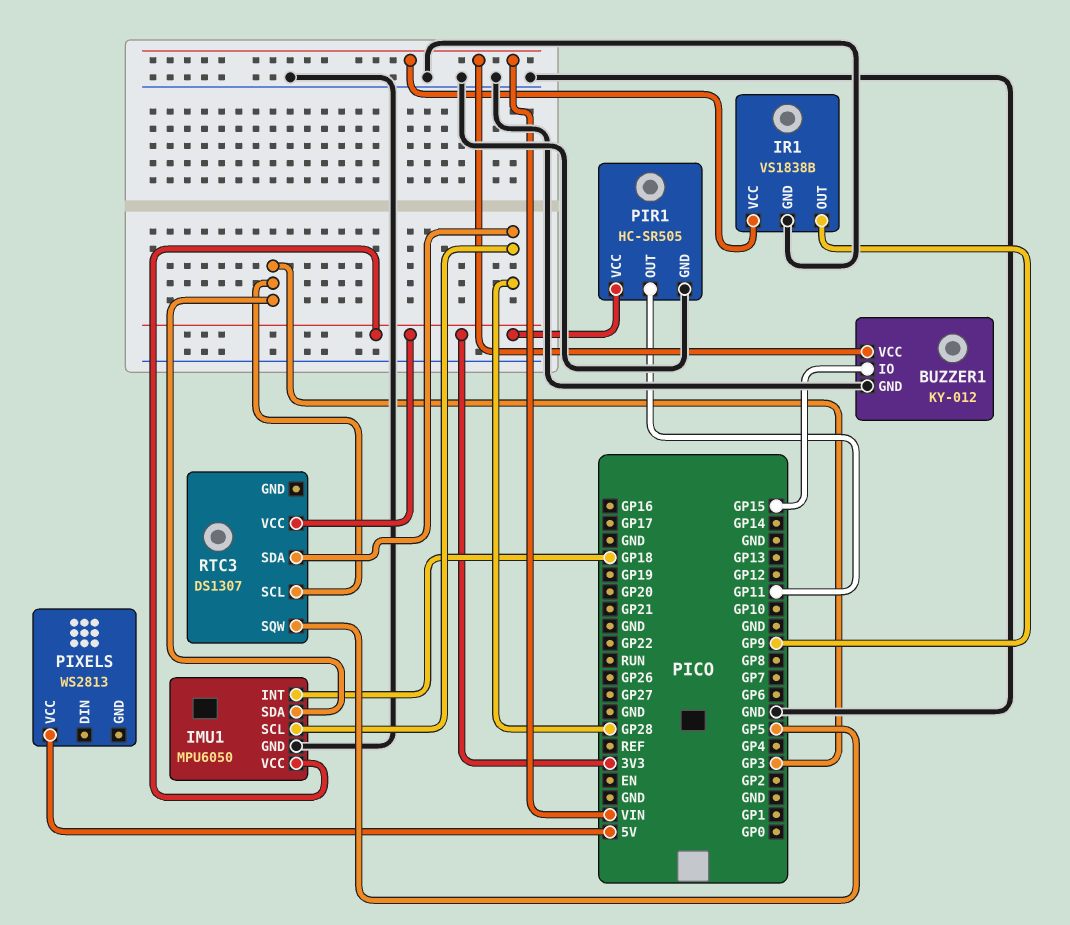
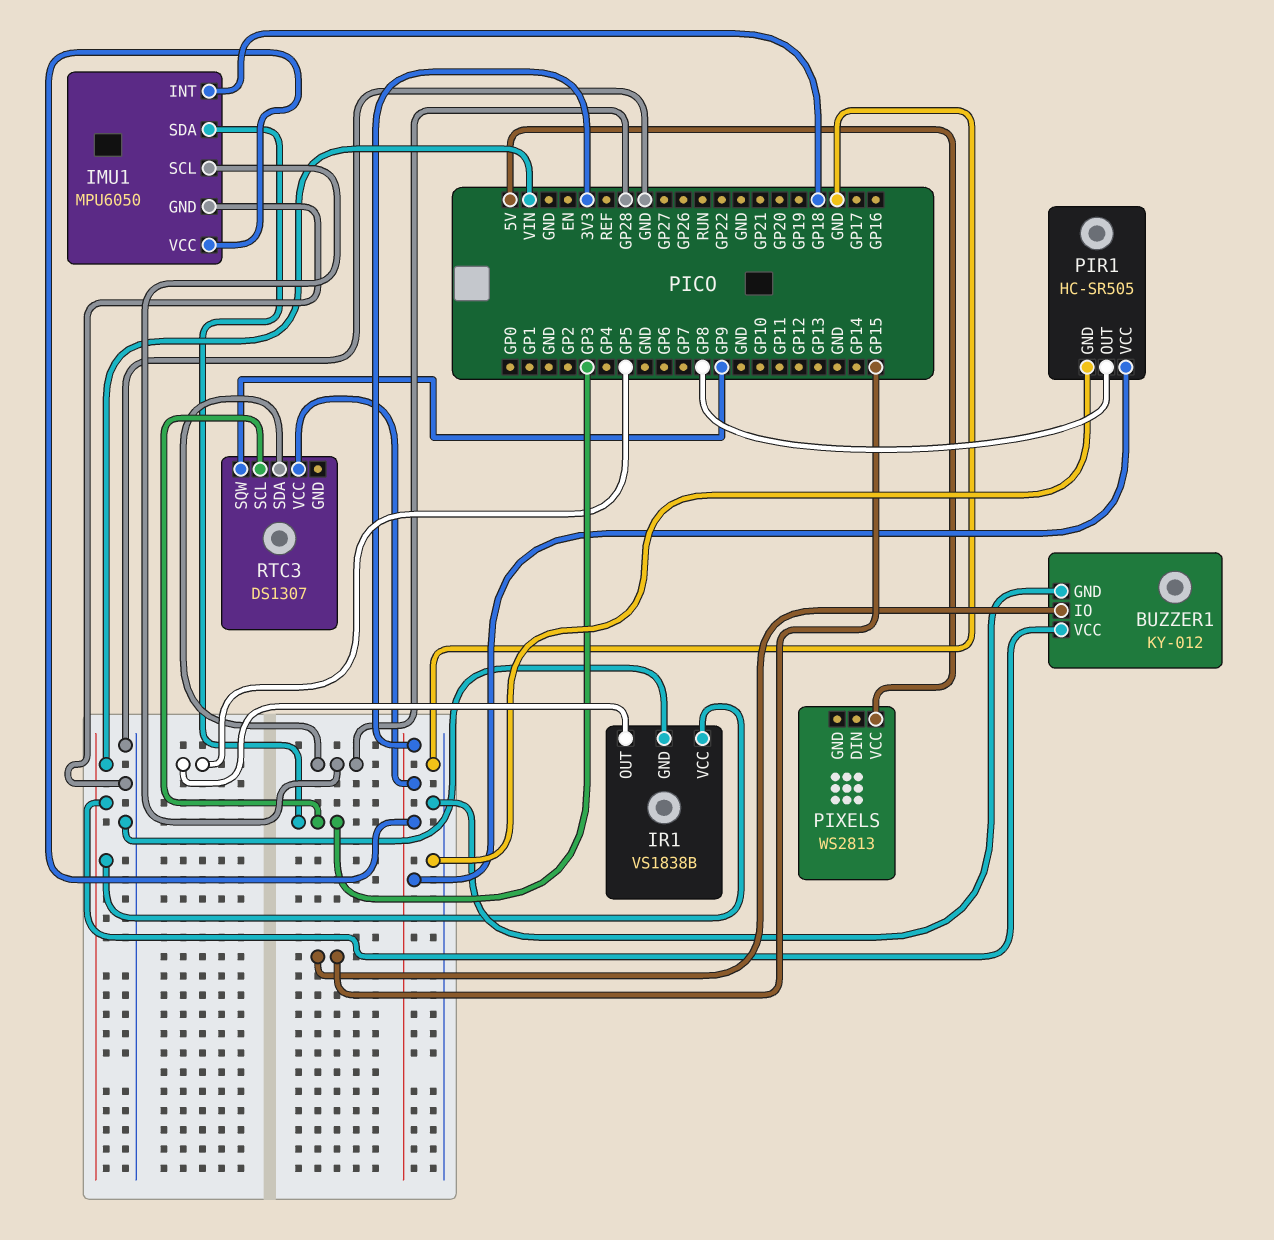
IR1 pin OUT: GP9 -> GP5
PIR1 pin OUT: GP11 -> GP8
RTC3 pin SQW: GP5 -> GP9

